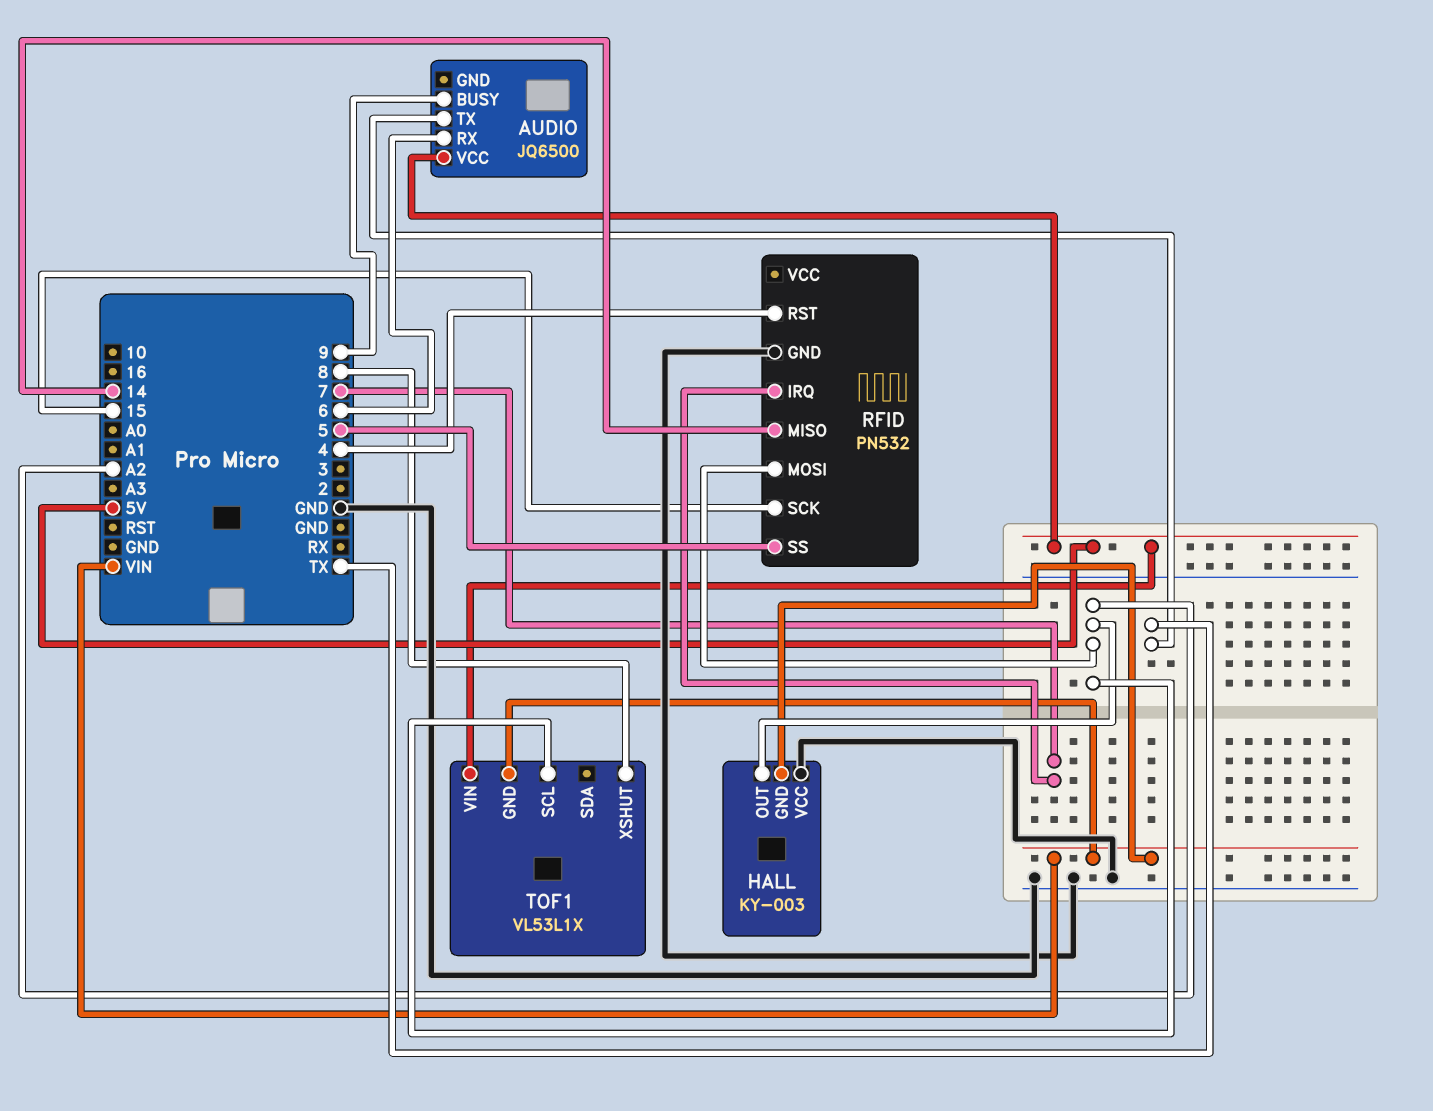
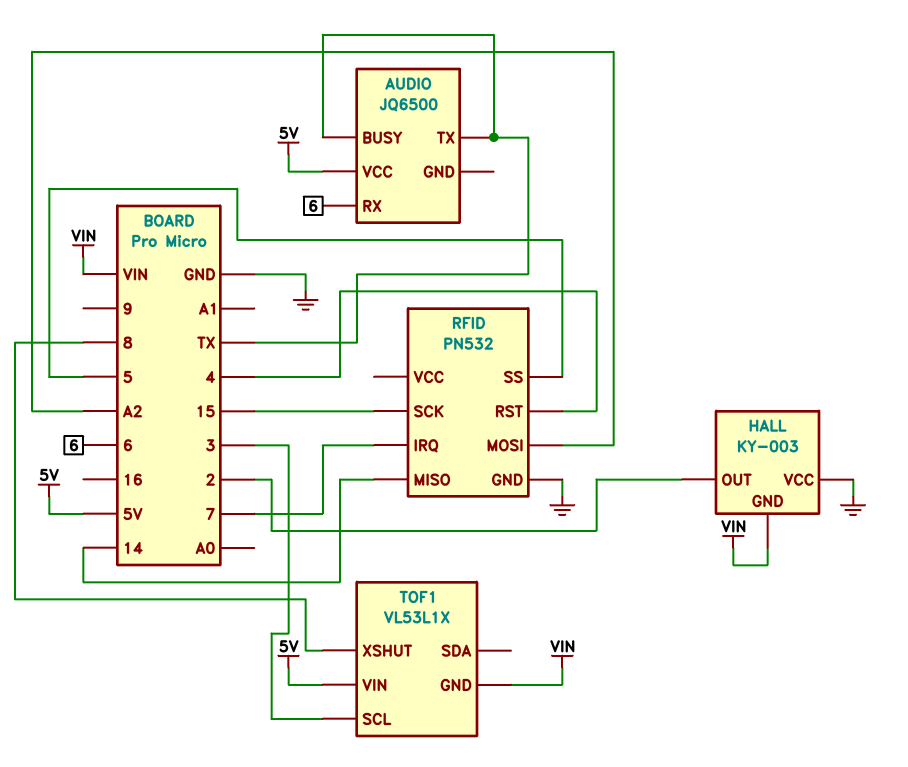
AUDIO pin BUSY: 9 -> TX
HALL pin OUT: A2 -> 2
TOF1 pin SCL: A2 -> 3

